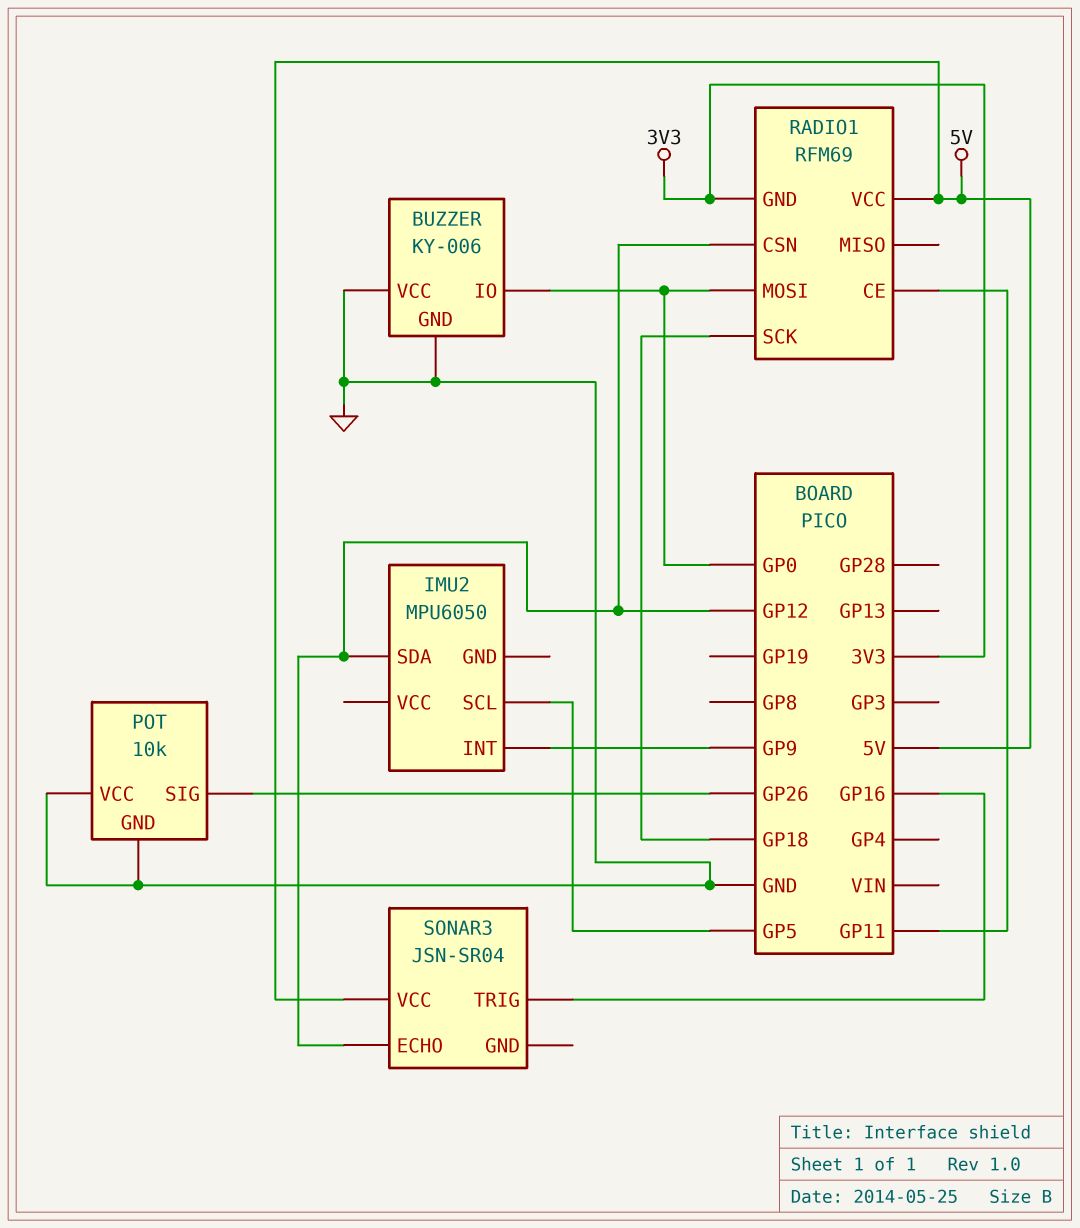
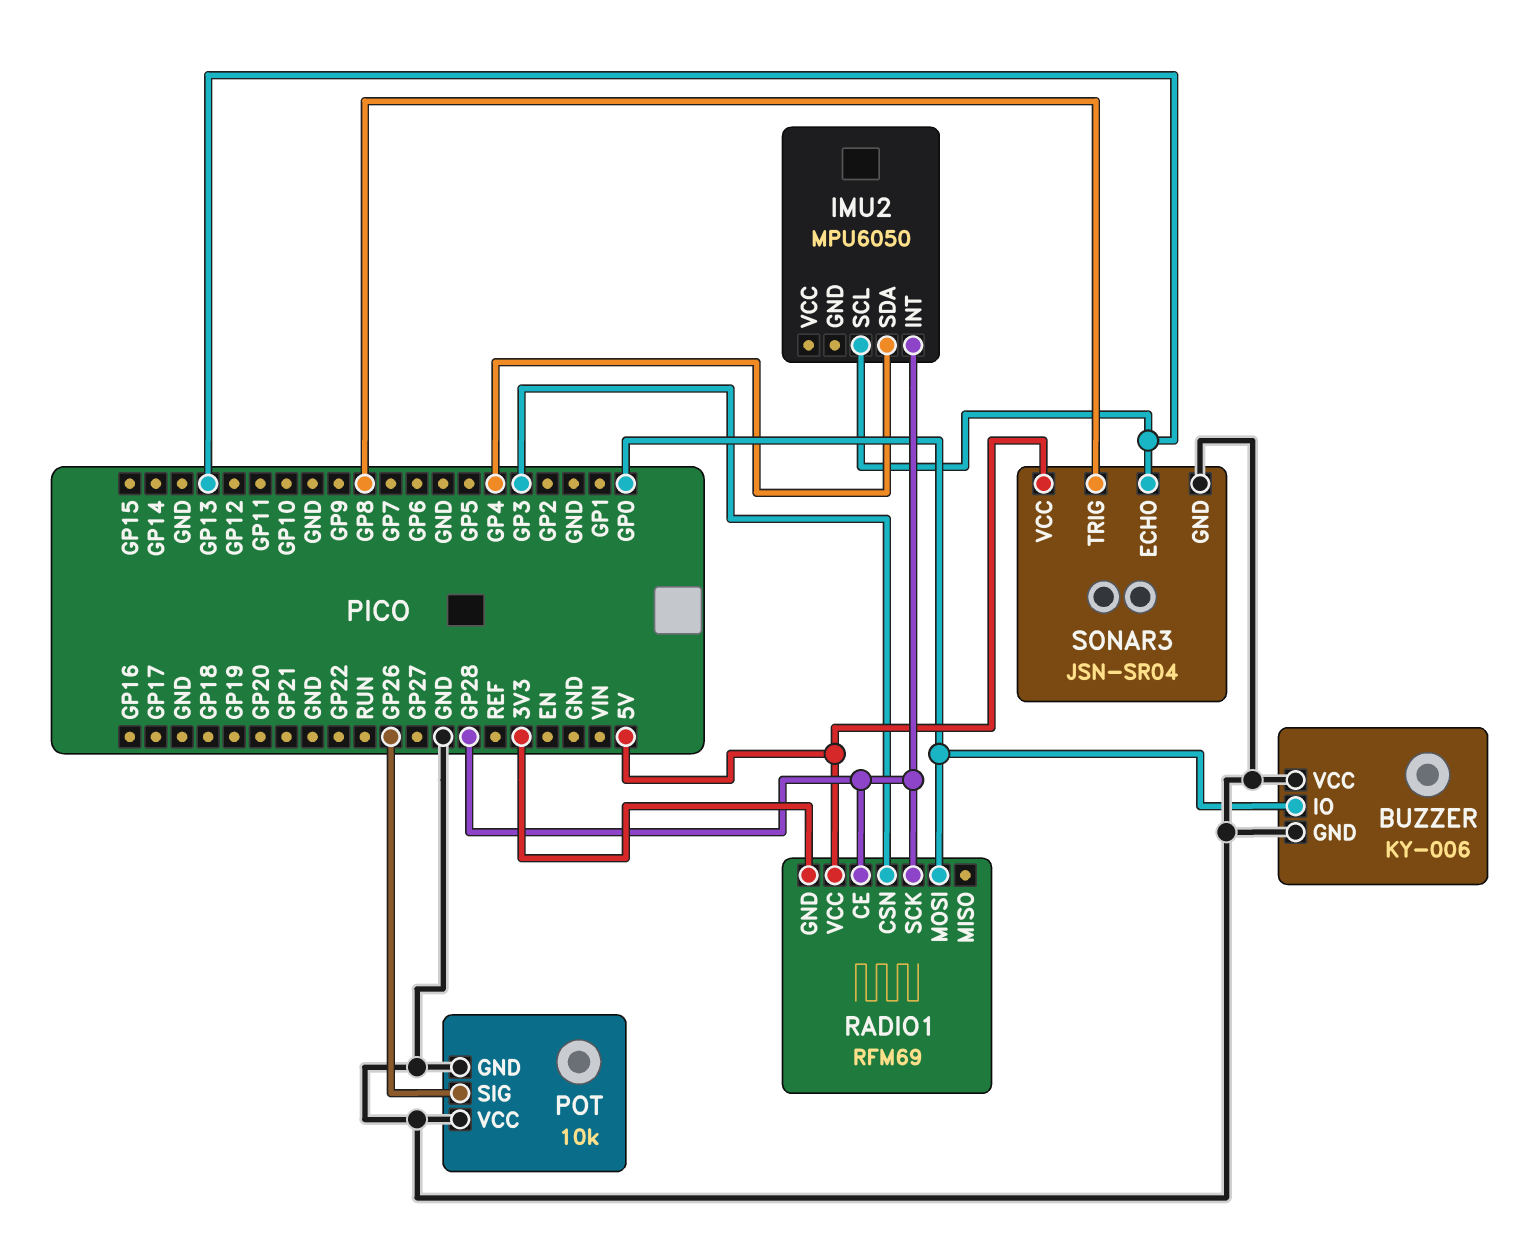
IMU2 pin INT: GP9 -> GP28
IMU2 pin SCL: GP5 -> GP13
IMU2 pin SDA: GP12 -> GP4
RADIO1 pin CE: GP11 -> GP28
RADIO1 pin CSN: GP12 -> GP3
RADIO1 pin SCK: GP18 -> GP28
SONAR3 pin ECHO: GP12 -> GP13
SONAR3 pin GND: none -> GND
SONAR3 pin TRIG: GP16 -> GP8

